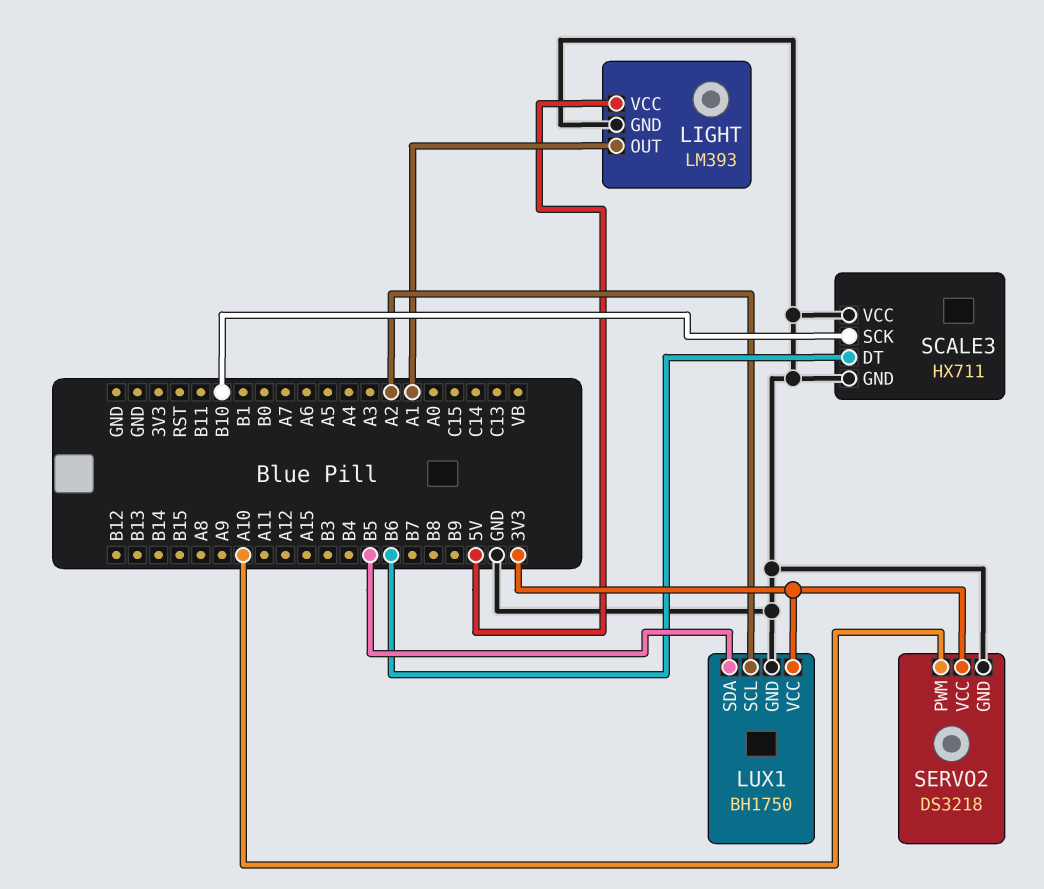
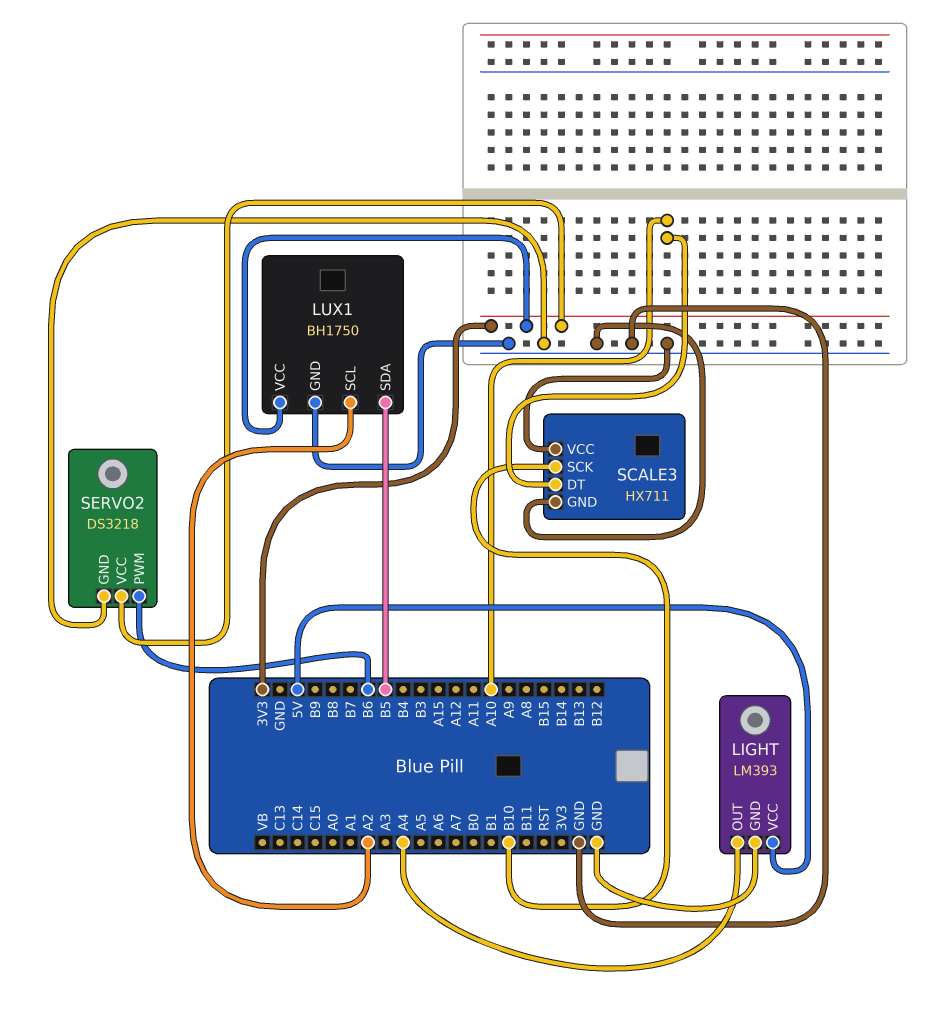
LIGHT pin OUT: A1 -> A4
SCALE3 pin DT: B6 -> A10
SERVO2 pin PWM: A10 -> B6

